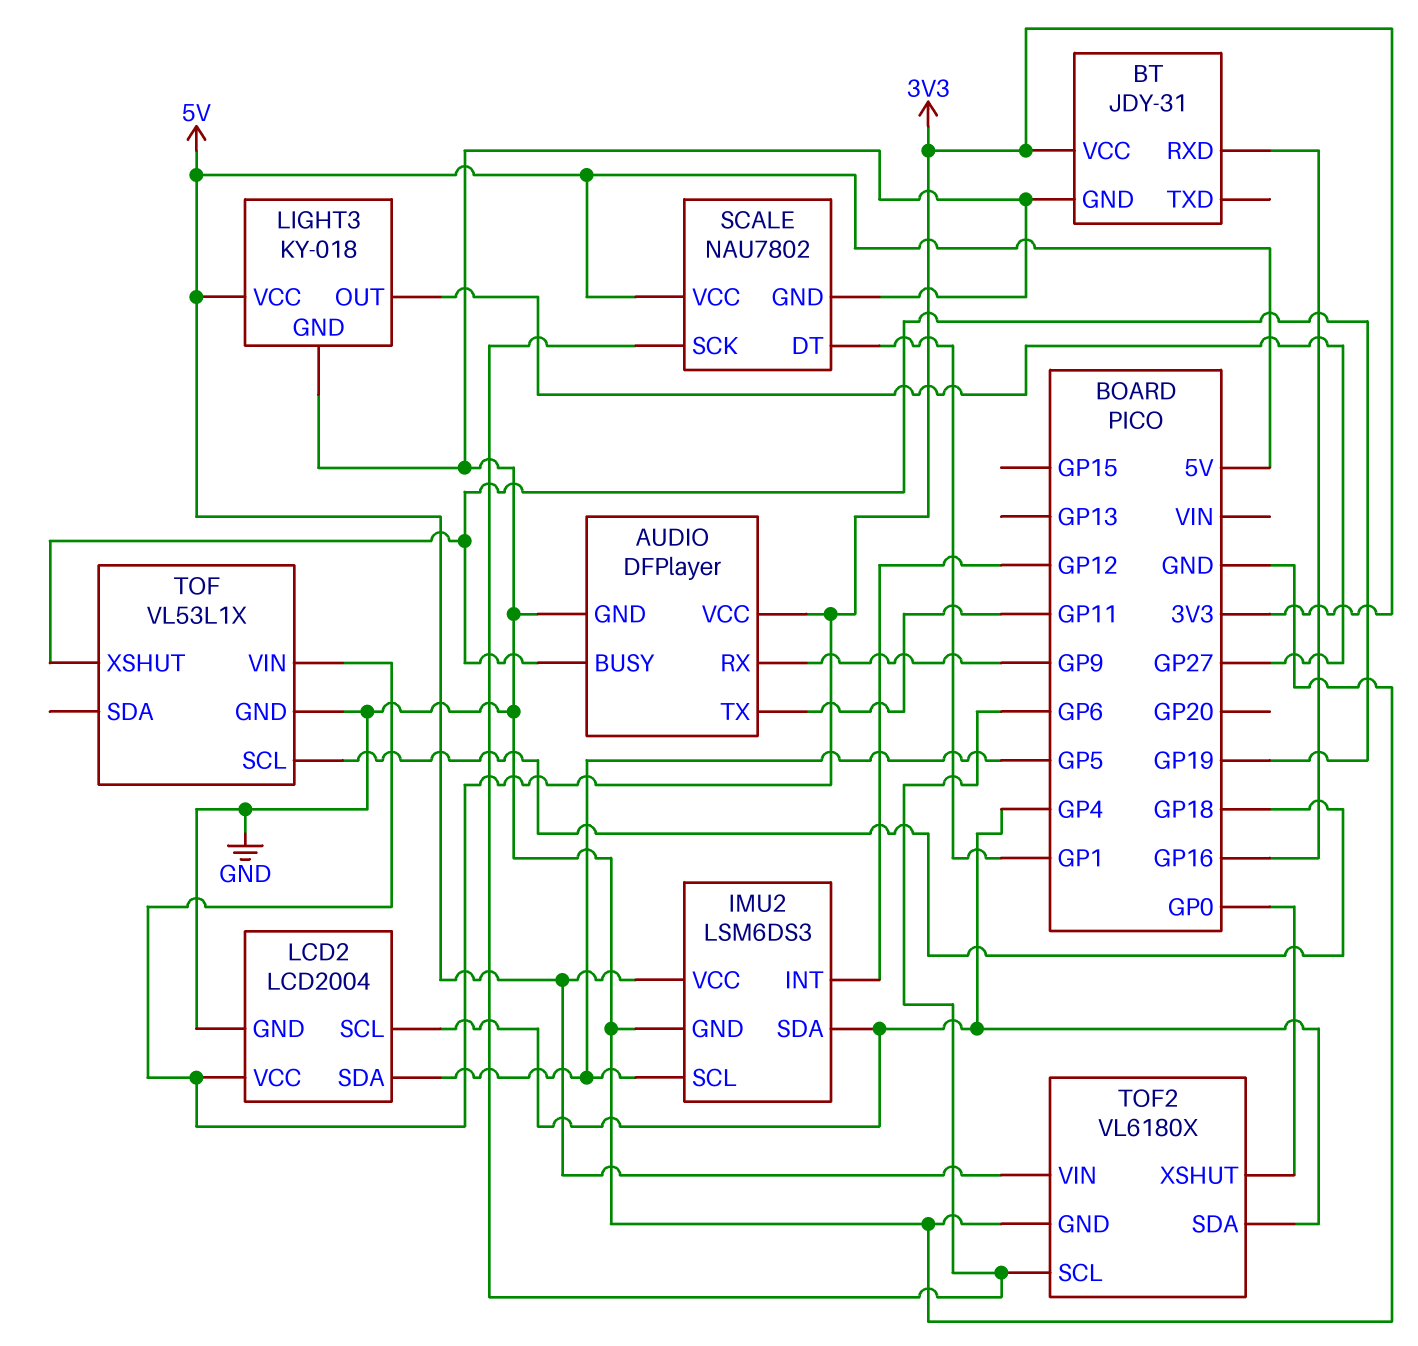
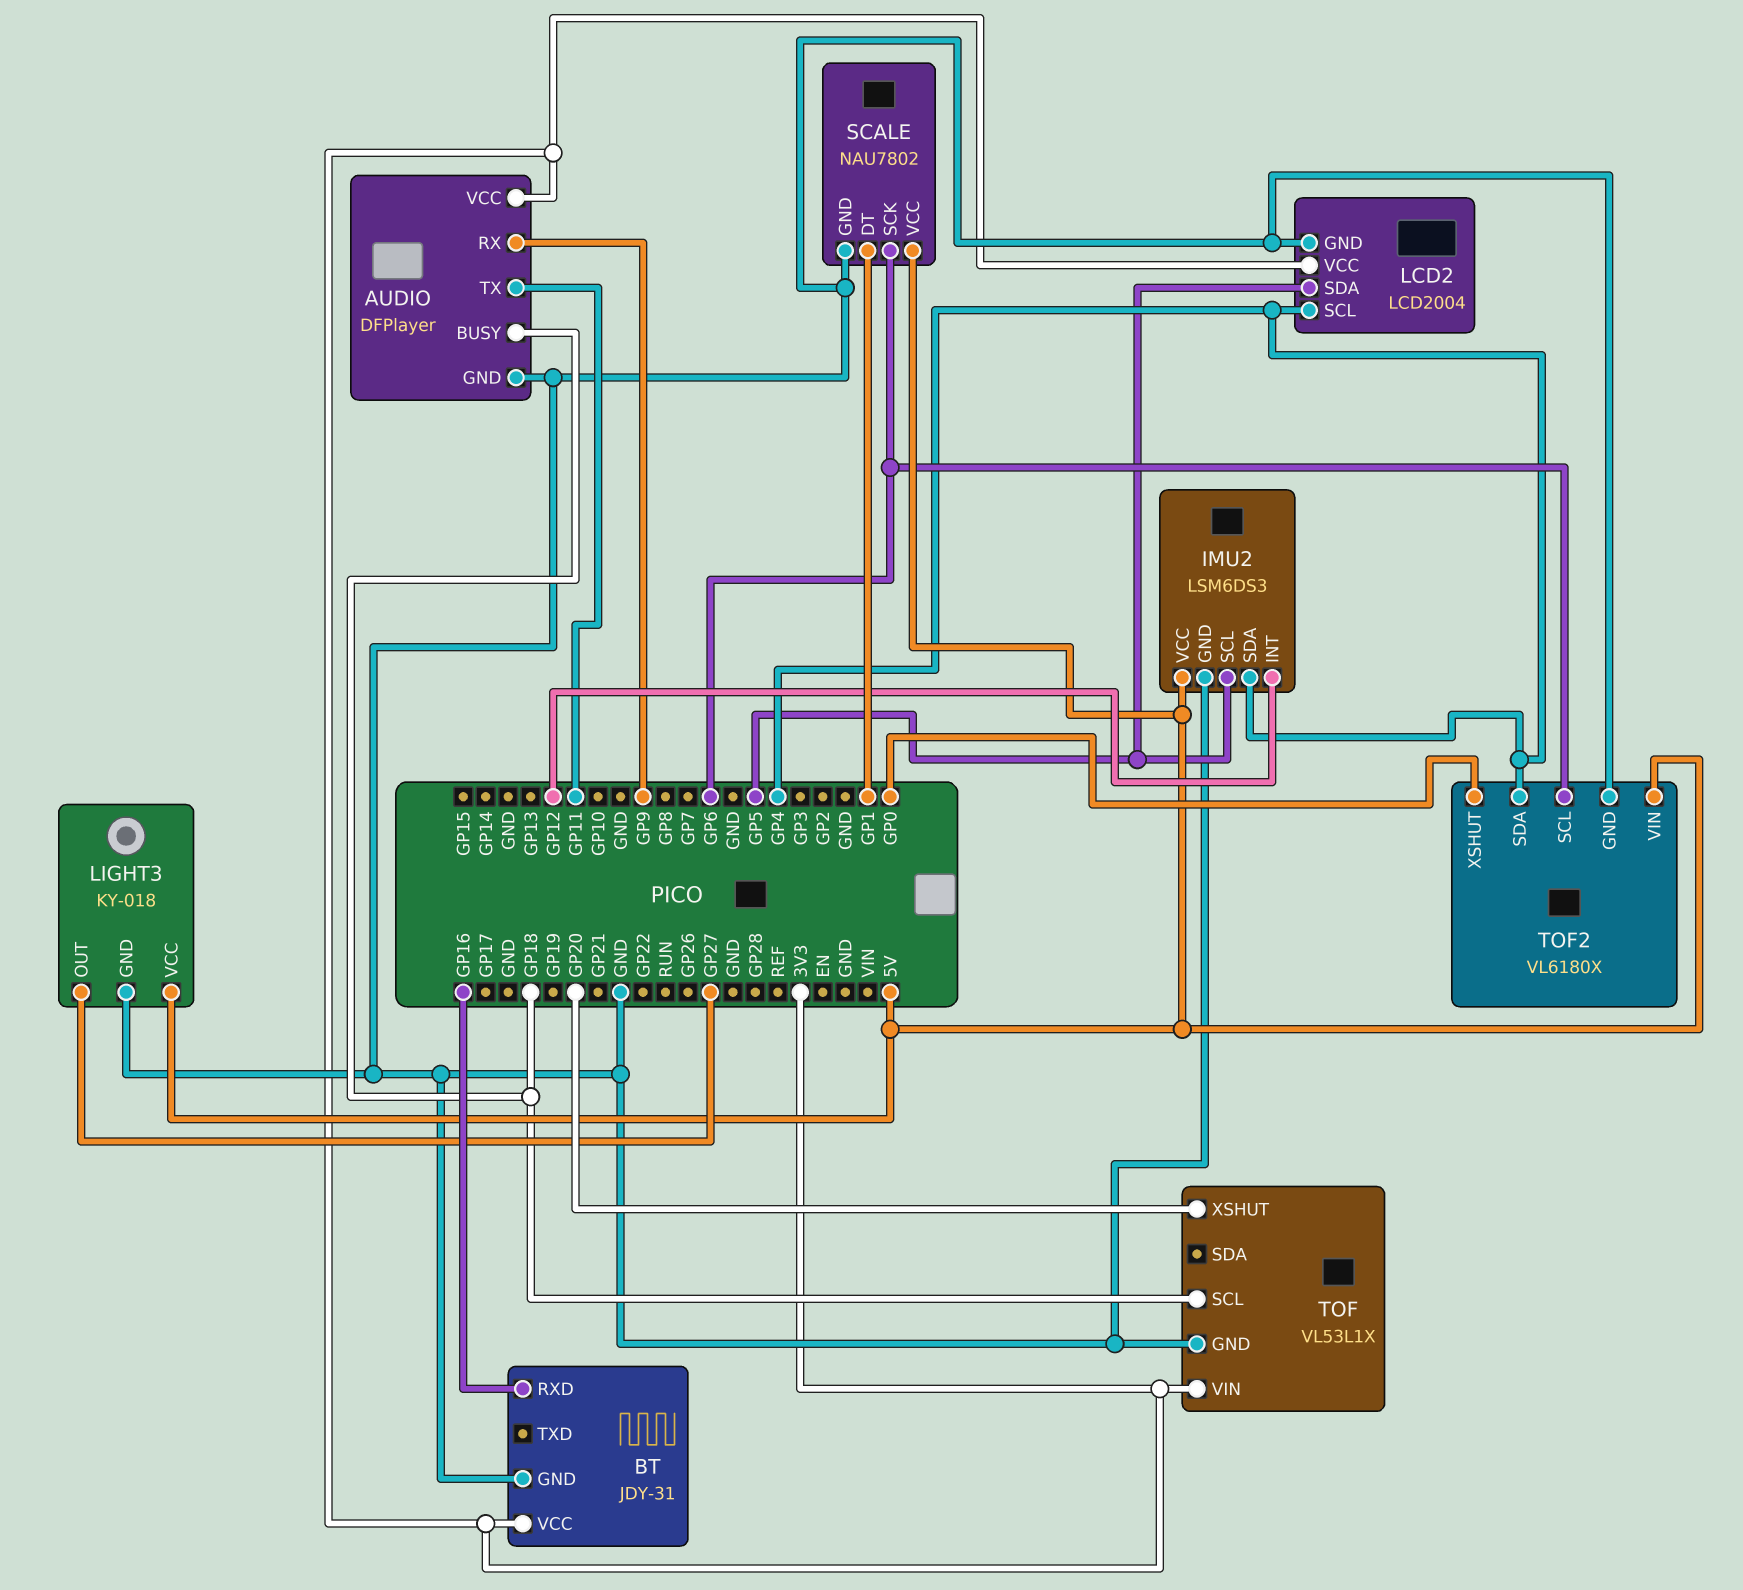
AUDIO pin BUSY: GP19 -> GP18
TOF pin XSHUT: GP19 -> GP20

